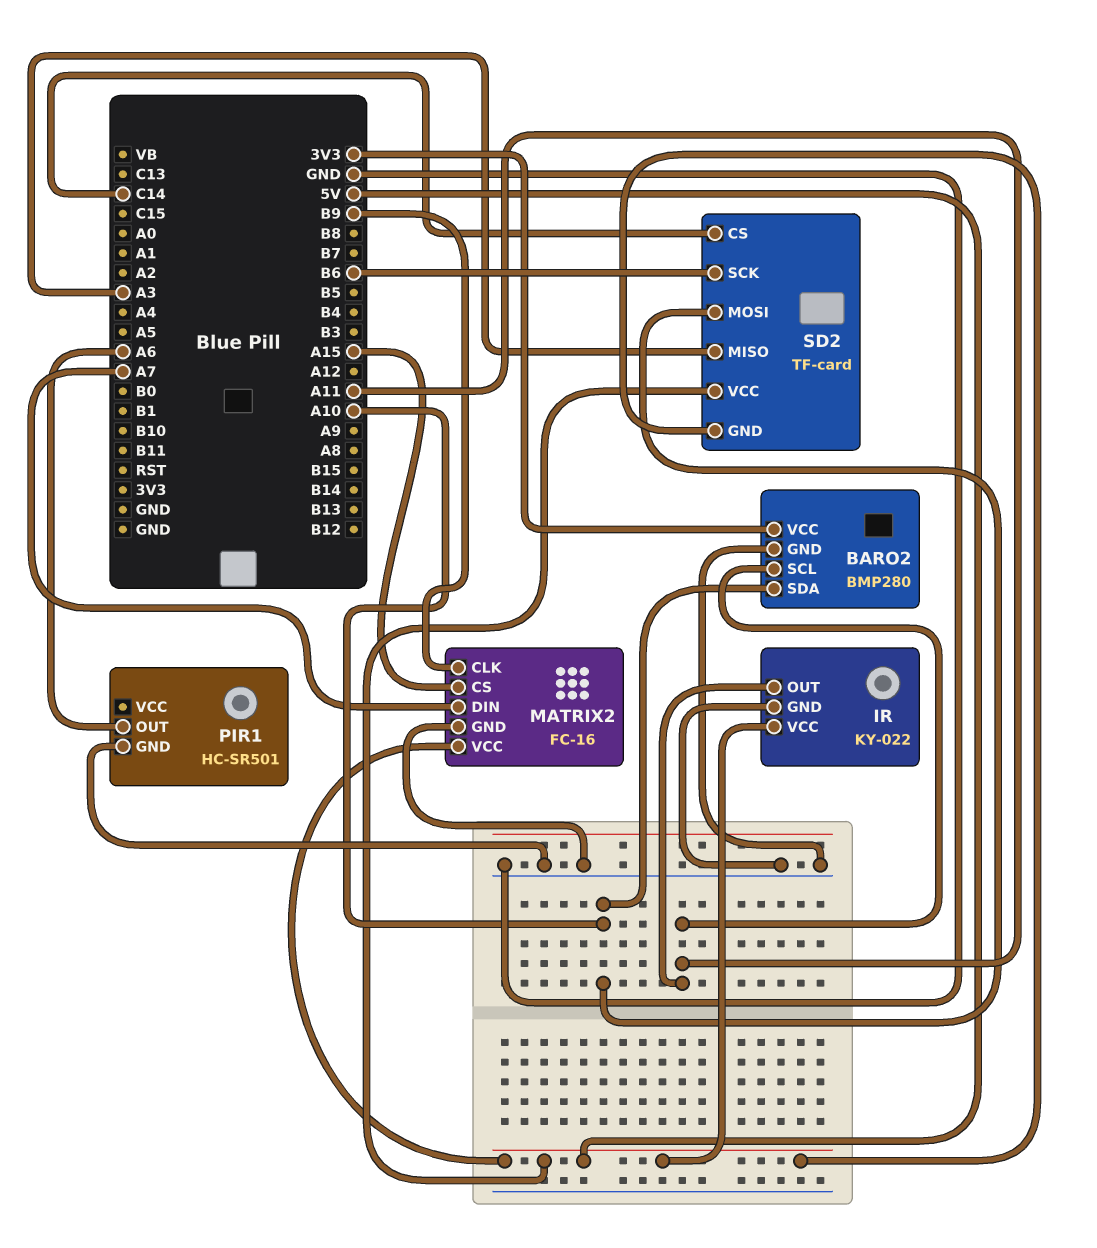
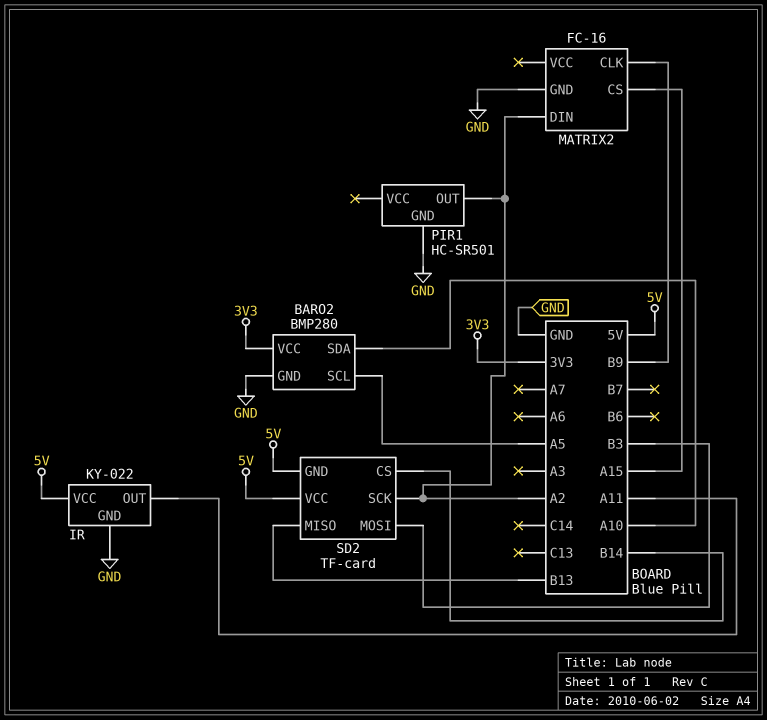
BARO2 pin SCL: A11 -> A5
MATRIX2 pin DIN: A7 -> A2
MATRIX2 pin VCC: 5V -> none
PIR1 pin OUT: A6 -> A2
SD2 pin CS: C14 -> B14
SD2 pin MISO: A3 -> B13
SD2 pin MOSI: A10 -> B3
SD2 pin SCK: B6 -> A2

